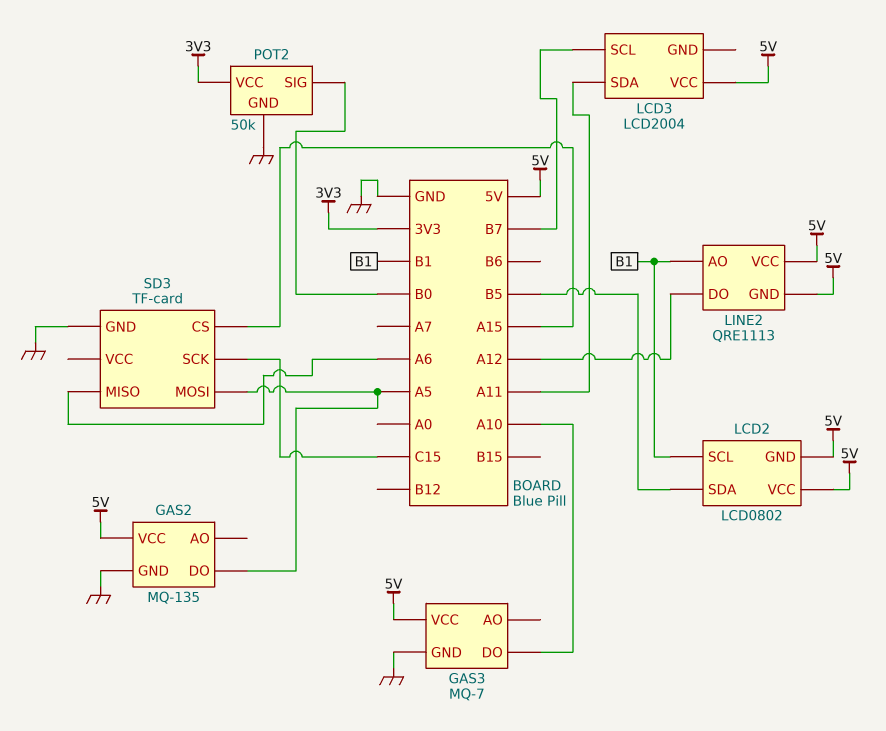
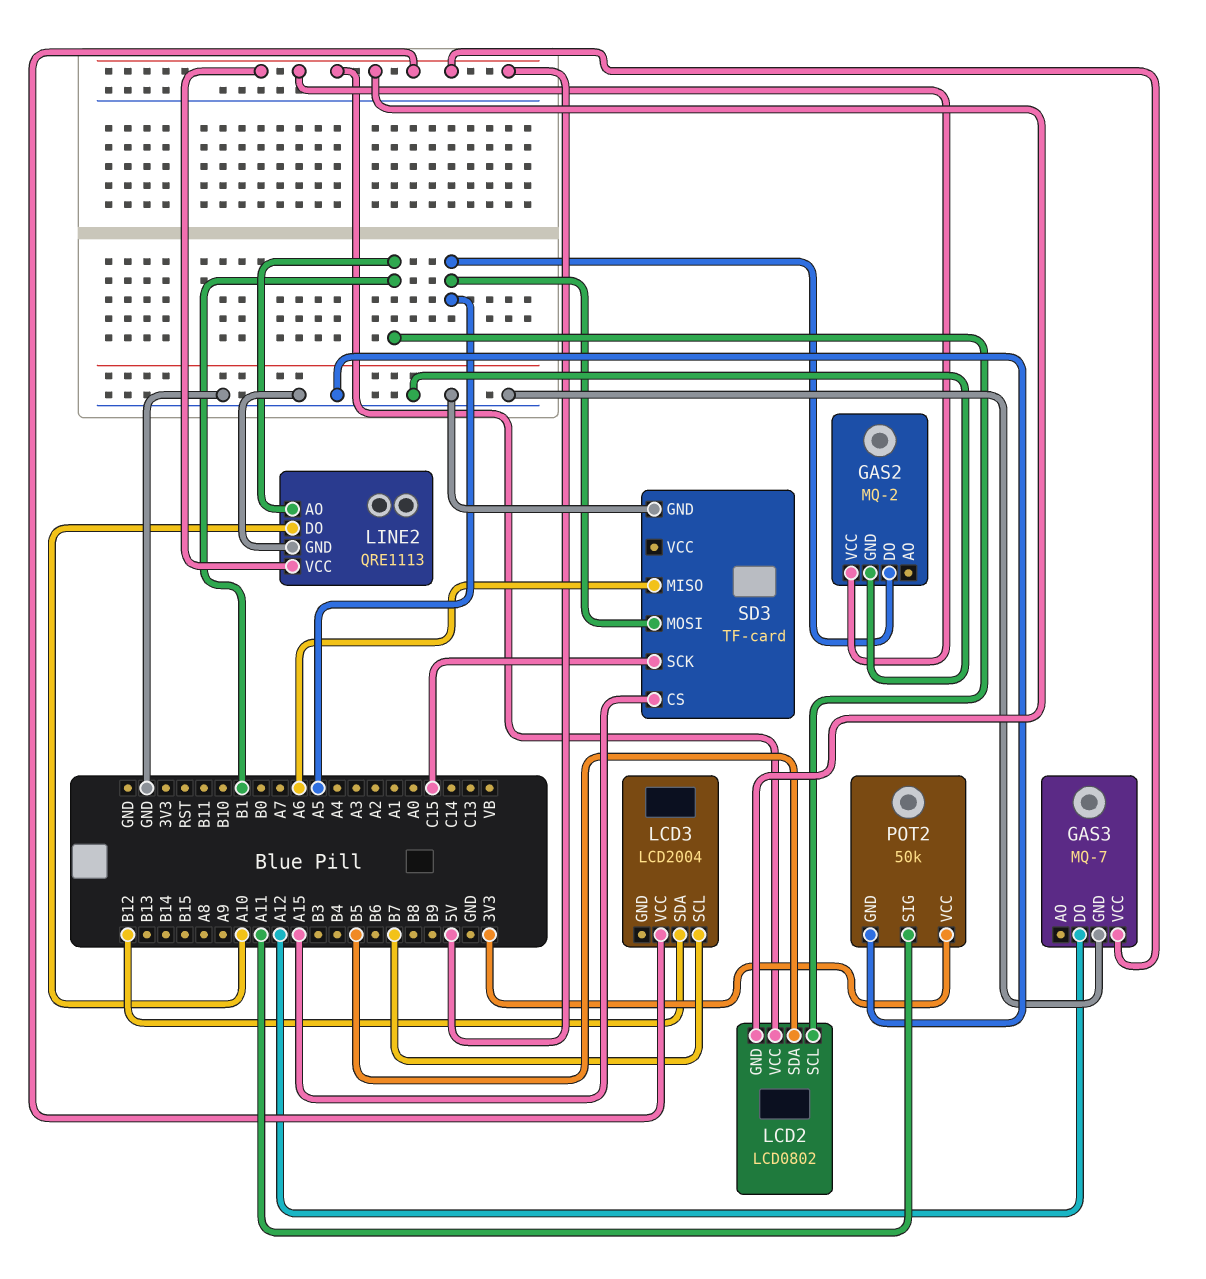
GAS2: MQ-135 -> MQ-2
GAS3 pin DO: A10 -> A12
LCD3 pin SDA: A11 -> B12
LINE2 pin DO: A12 -> A10
LINE2 pin GND: 5V -> GND
POT2 pin SIG: B0 -> A11

